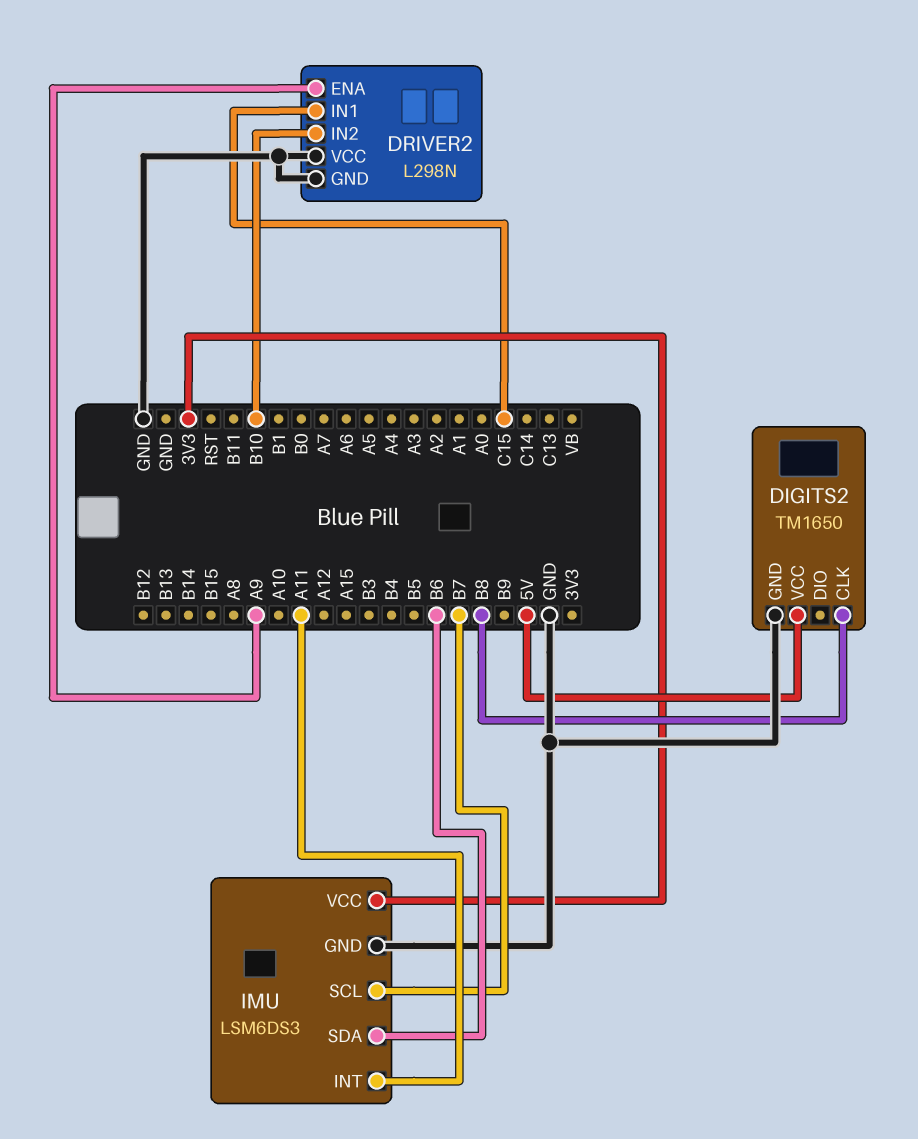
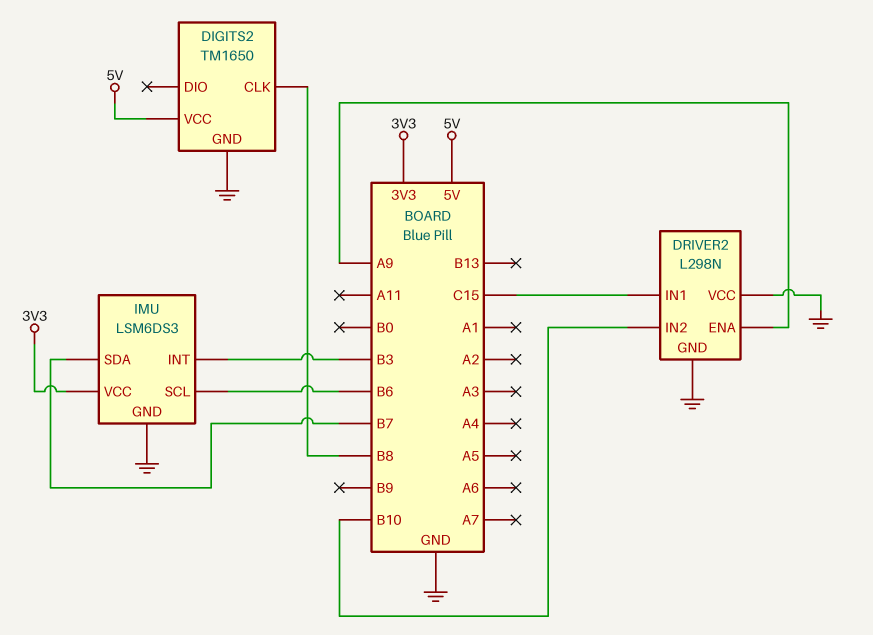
IMU pin INT: A11 -> B3
IMU pin SCL: B7 -> B6
IMU pin SDA: B6 -> B7

